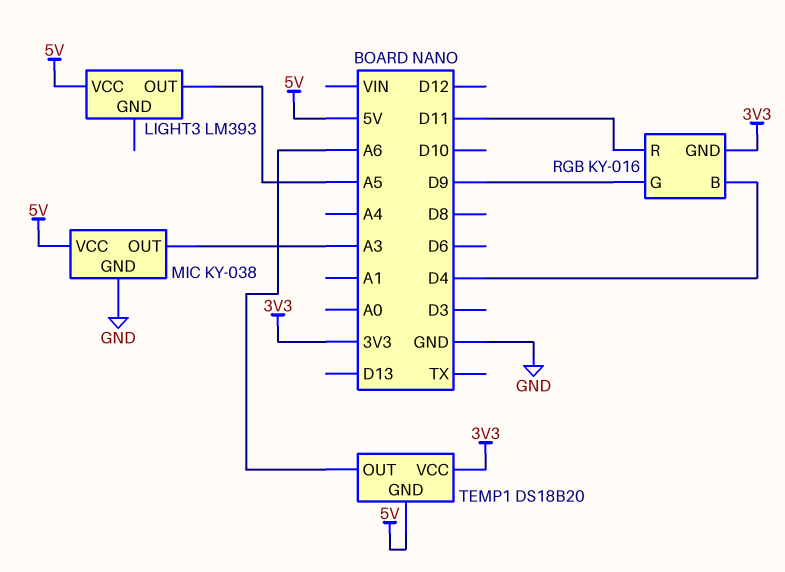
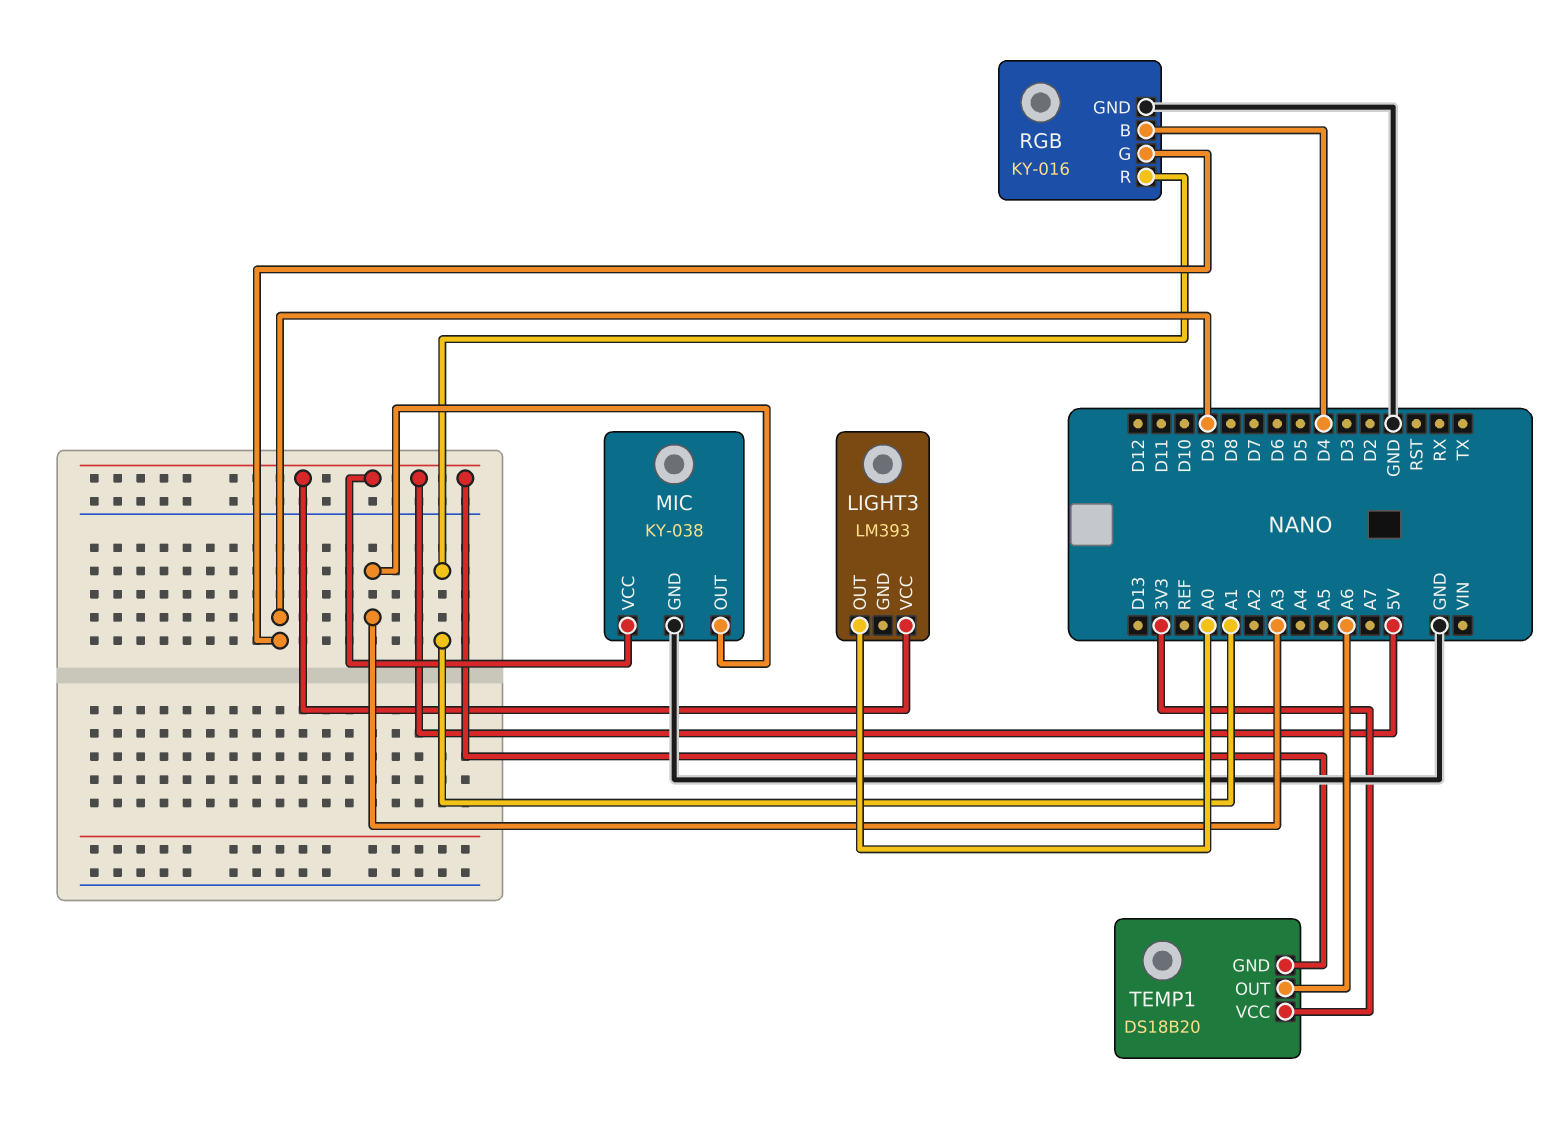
LIGHT3 pin OUT: A5 -> A0
RGB pin GND: 3V3 -> GND
RGB pin R: D11 -> A1

